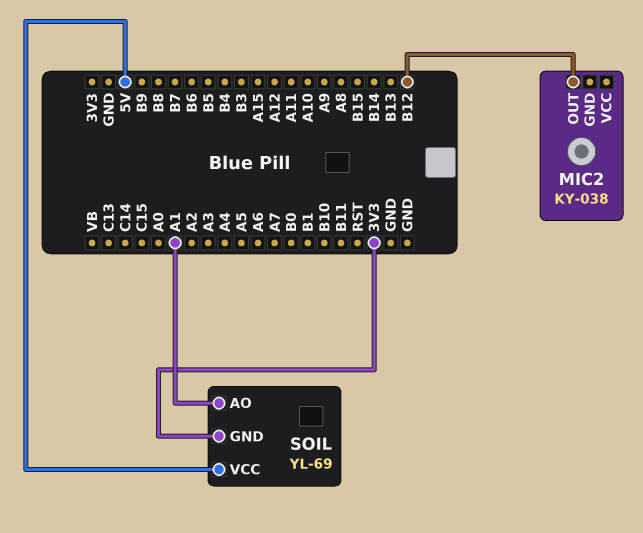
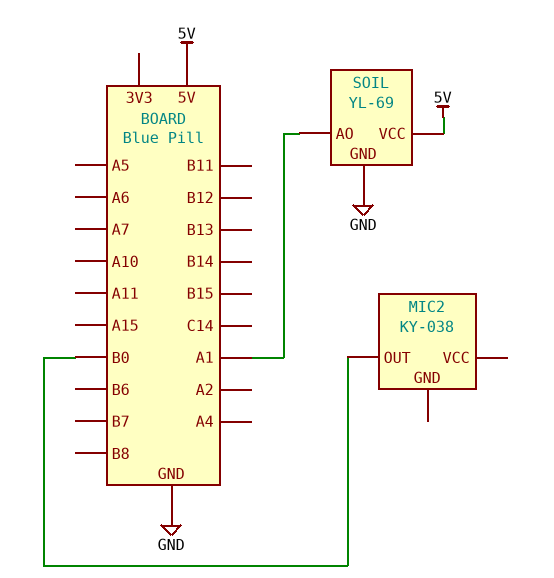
MIC2 pin OUT: B12 -> B0
SOIL pin GND: 3V3 -> GND

